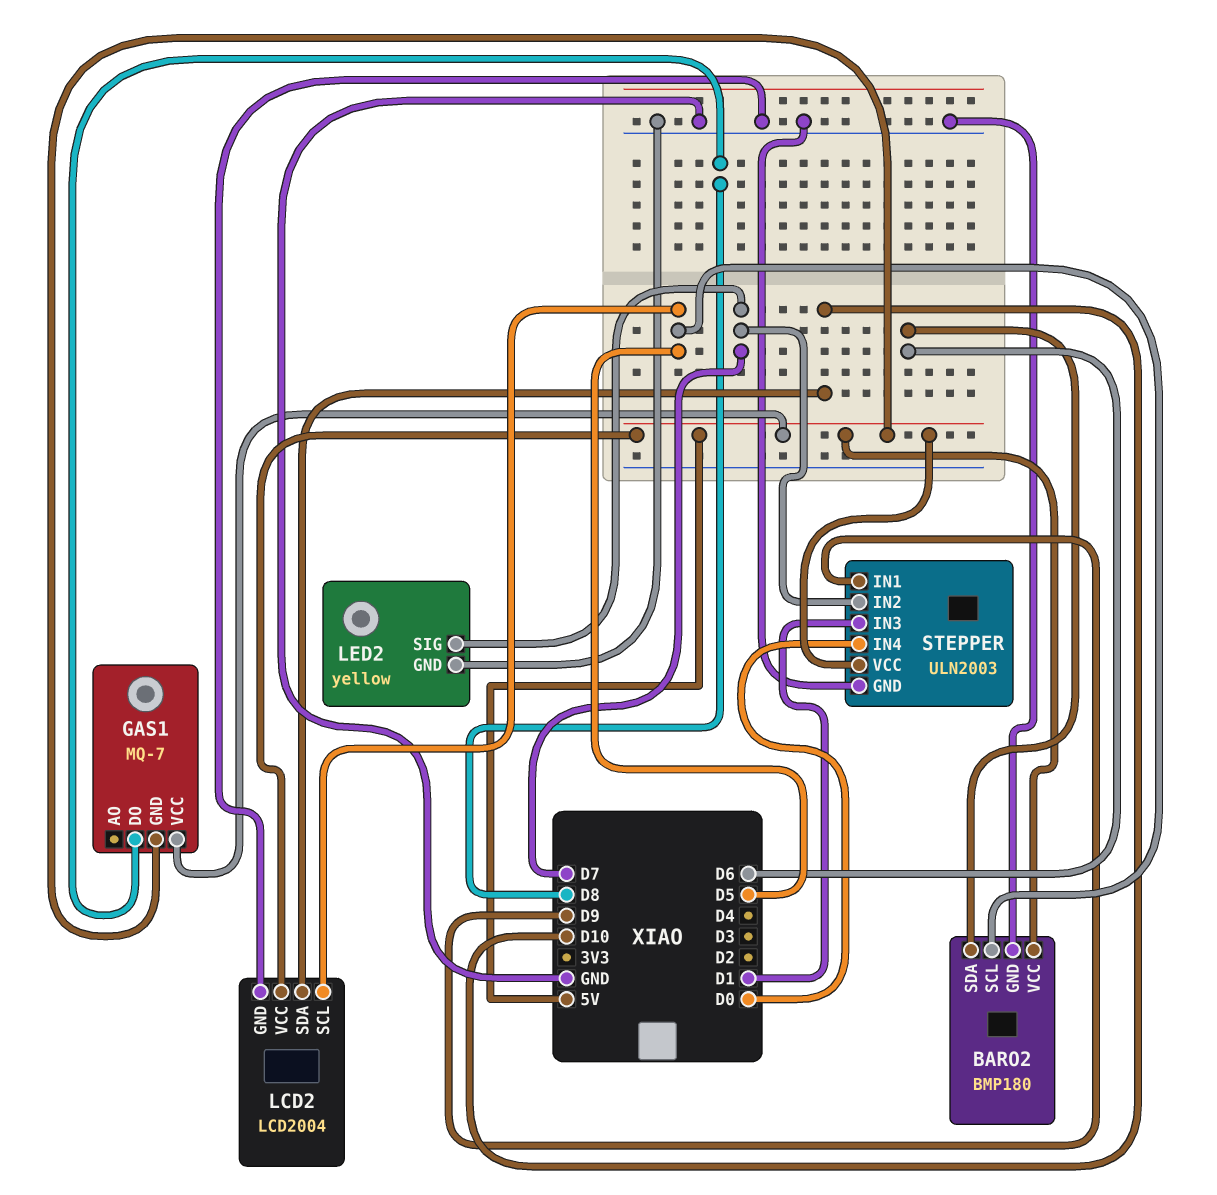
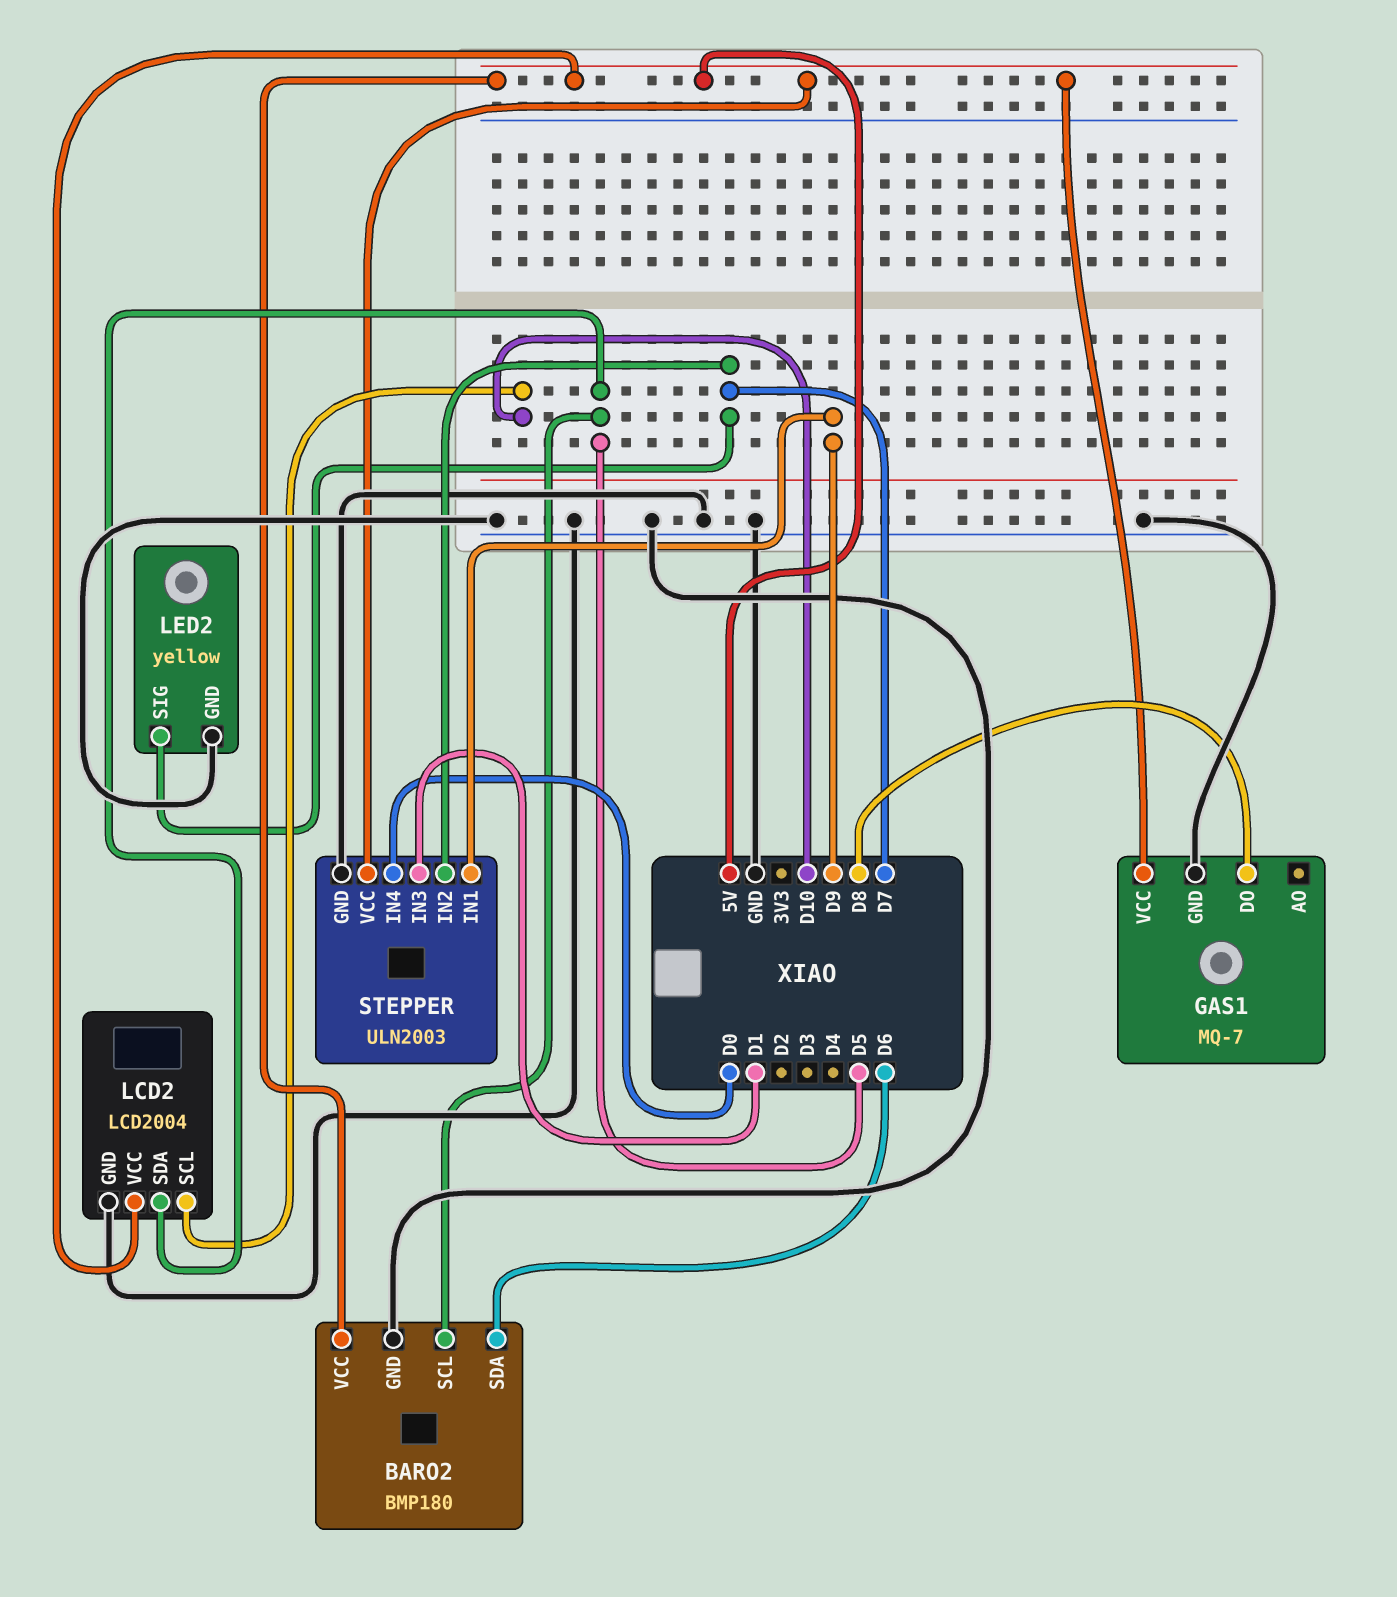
GAS1 pin GND: 5V -> GND
LCD2 pin SCL: D5 -> D10
LCD2 pin SDA: D10 -> D5

